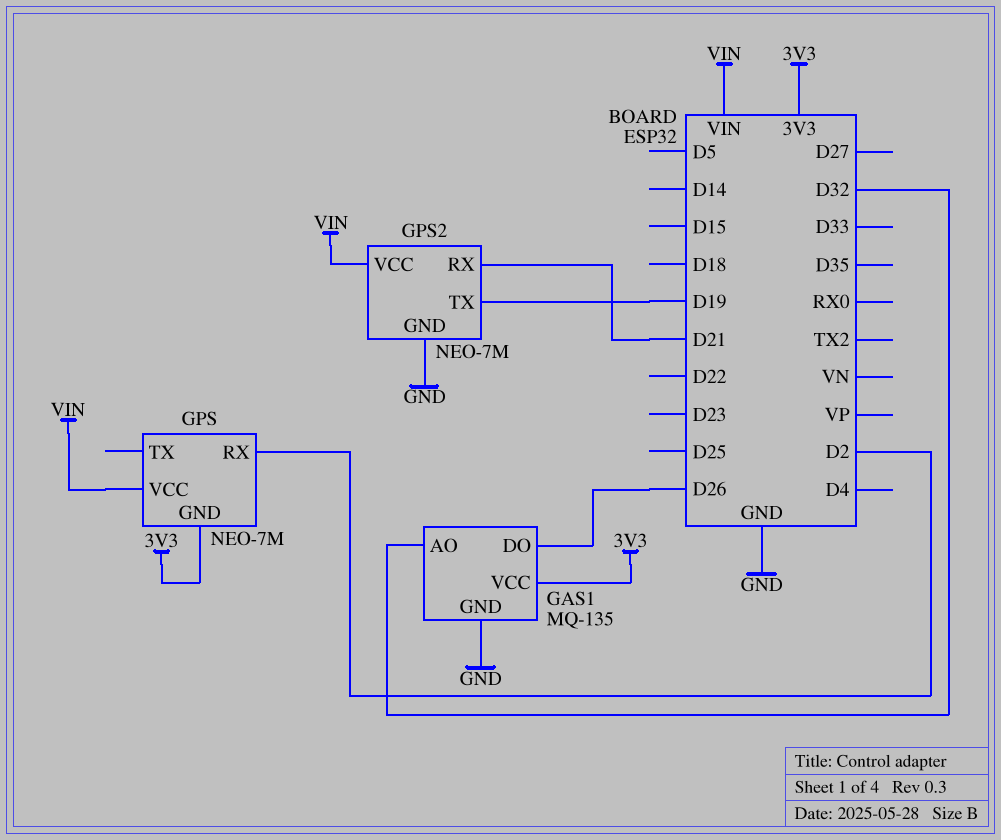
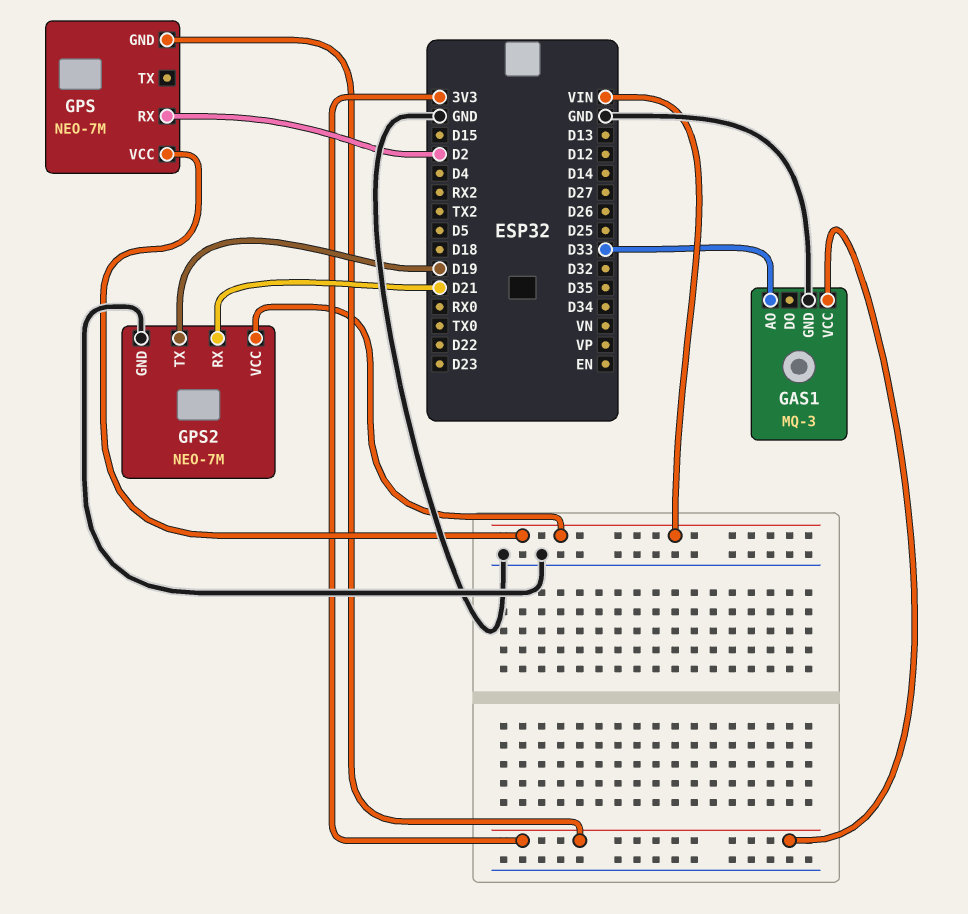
GAS1: MQ-135 -> MQ-3
GAS1 pin AO: D32 -> D33
GAS1 pin DO: D26 -> none

